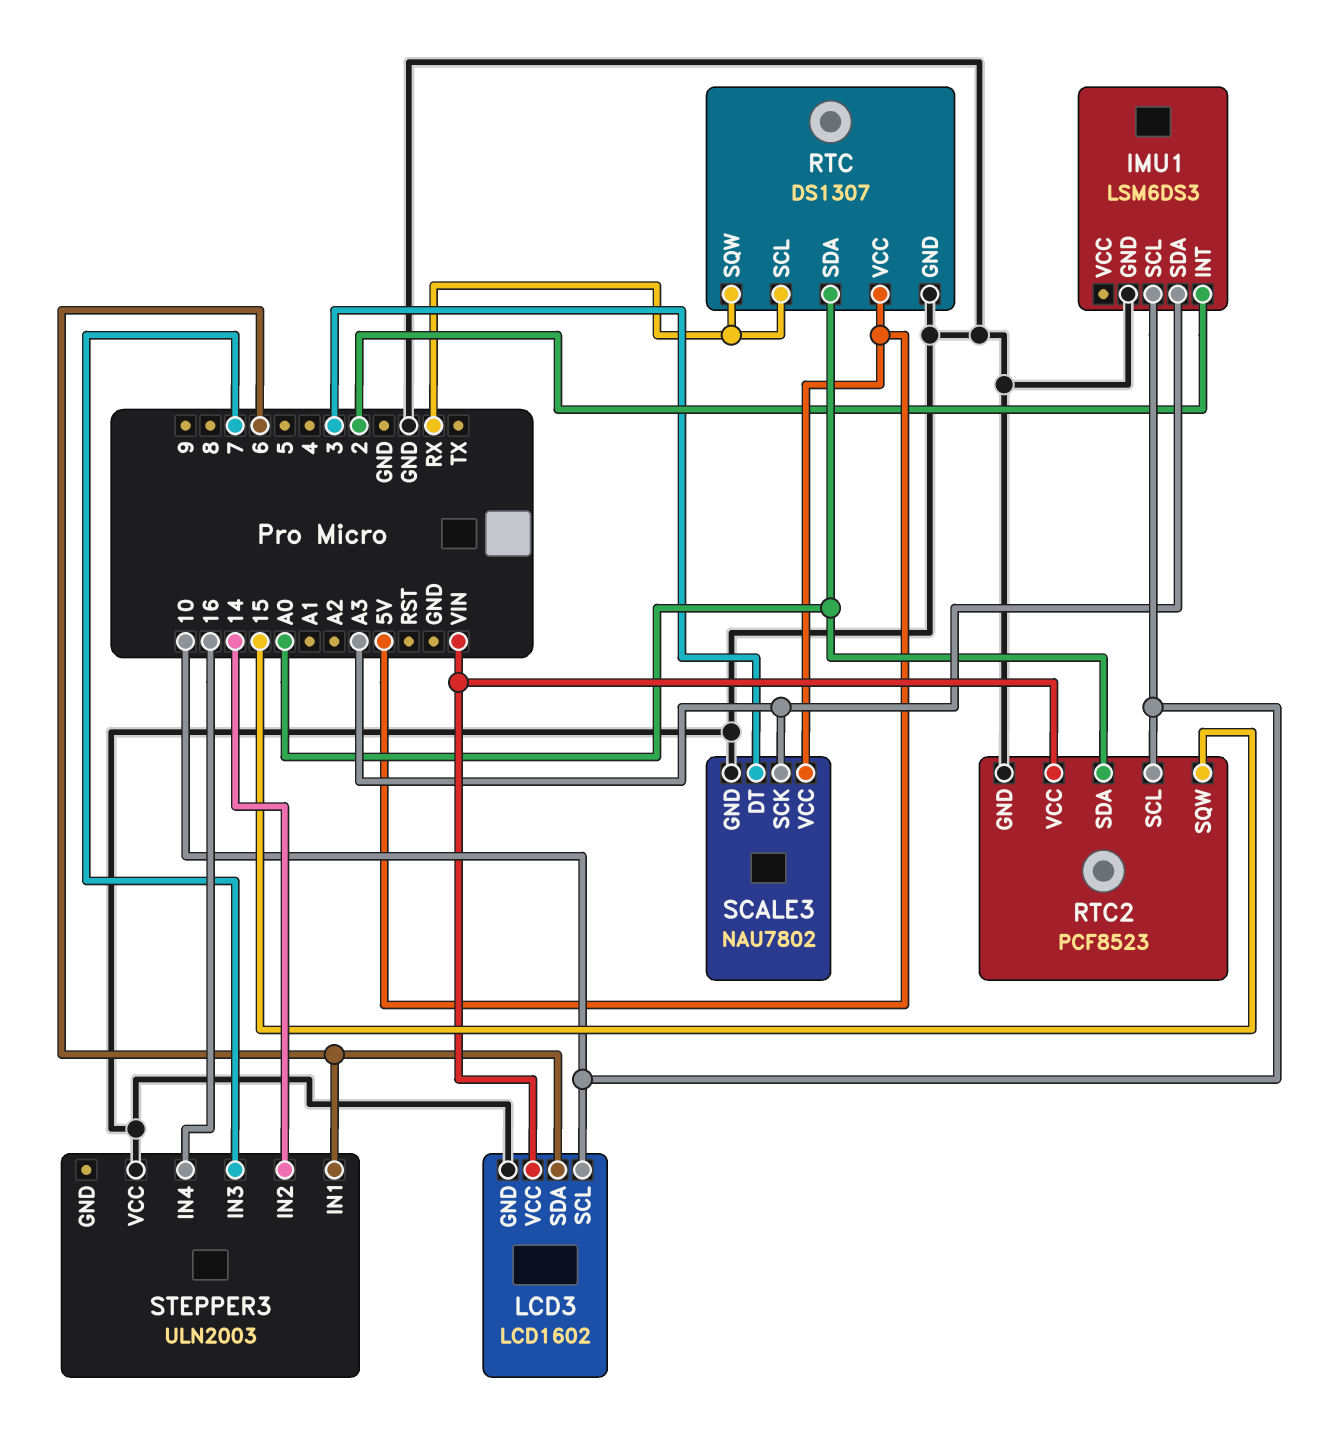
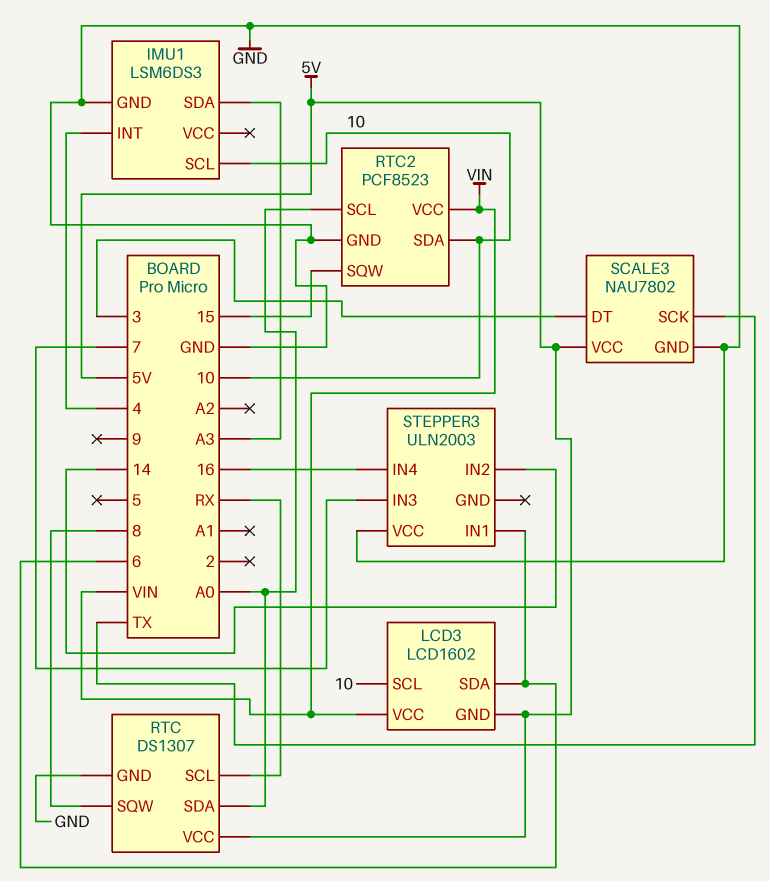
IMU1 pin INT: 2 -> 4
LCD3 pin GND: GND -> 5V
RTC pin SQW: RX -> 8
RTC2 pin SCL: 10 -> A0
RTC2 pin SDA: A0 -> 10
SCALE3 pin SCK: A3 -> TX

